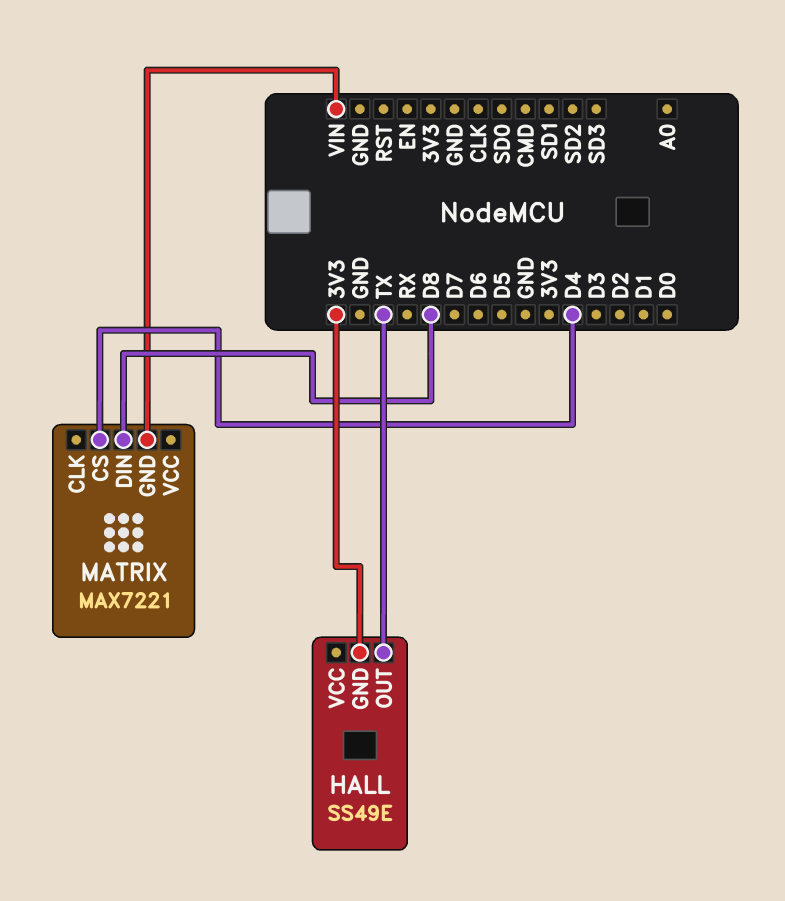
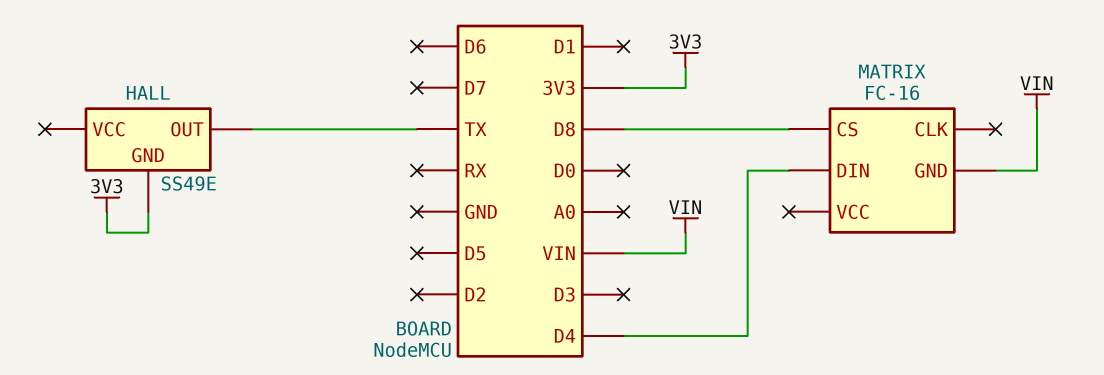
MATRIX: MAX7221 -> FC-16
MATRIX pin CS: D4 -> D8
MATRIX pin DIN: D8 -> D4

